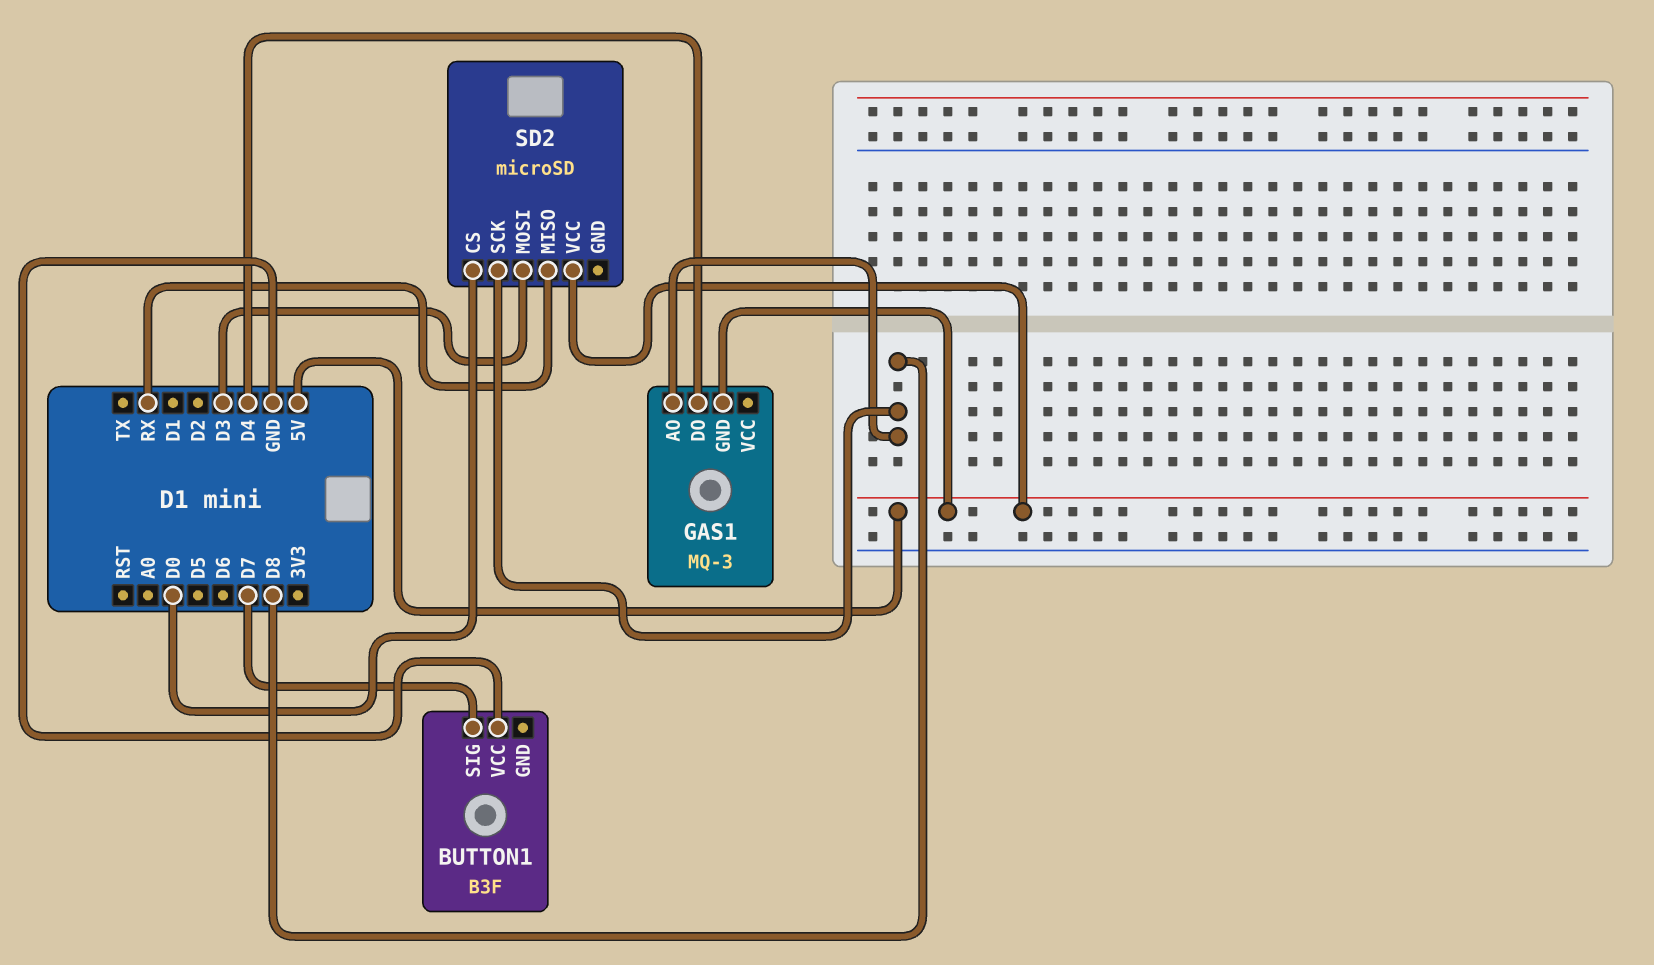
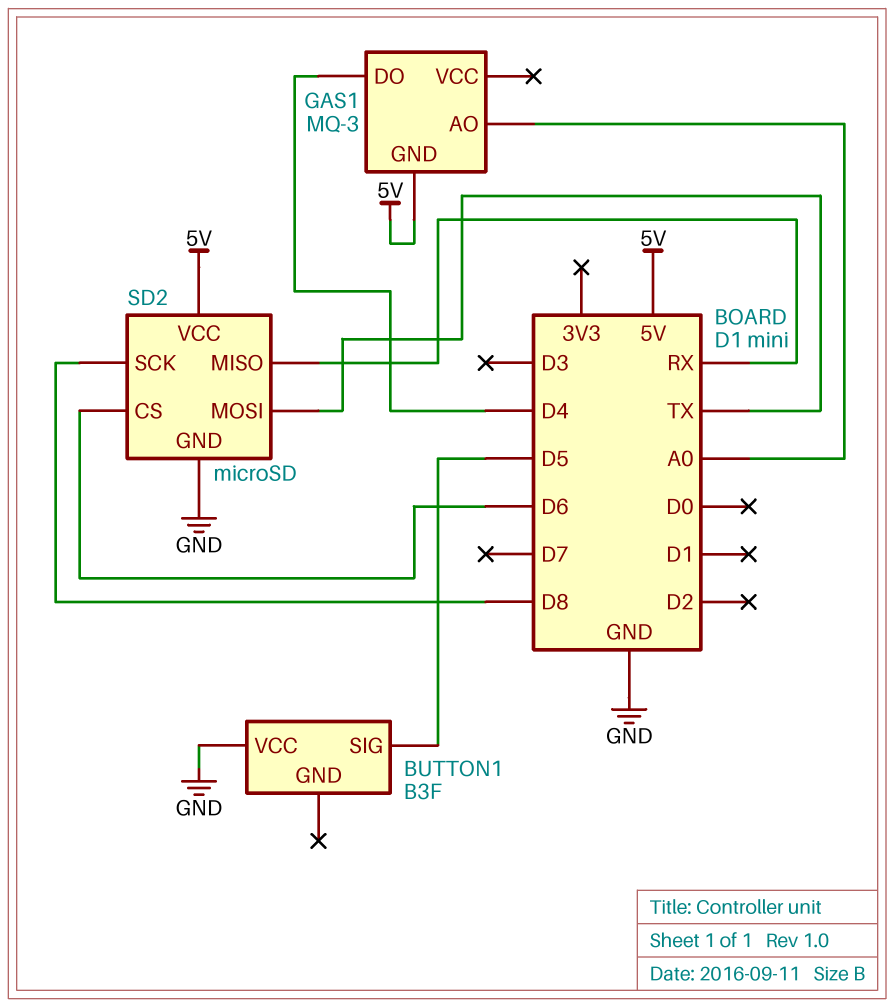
BUTTON1 pin SIG: D7 -> D5
GAS1 pin AO: D8 -> A0
SD2 pin CS: D0 -> D6
SD2 pin GND: none -> GND
SD2 pin MOSI: D3 -> TX

